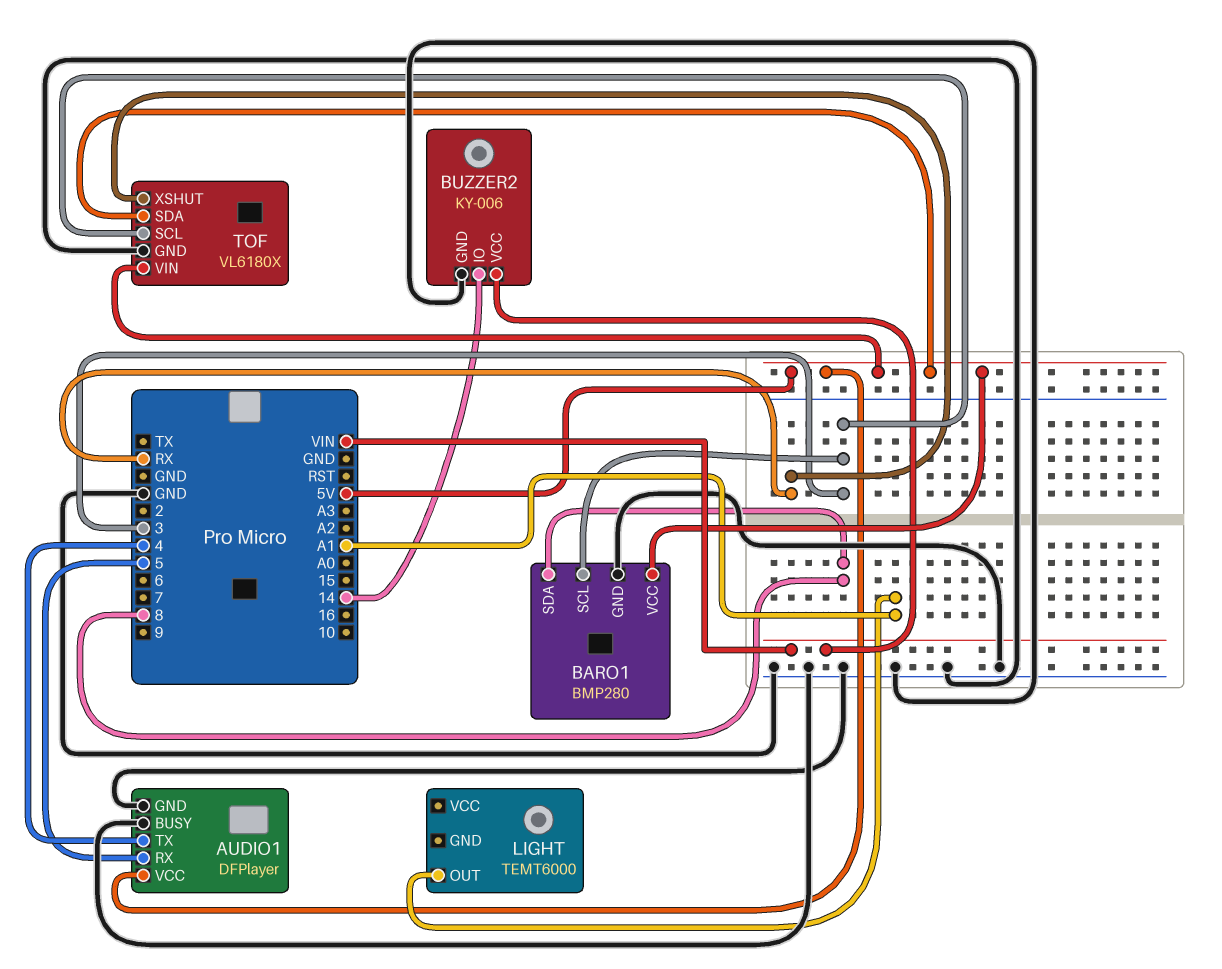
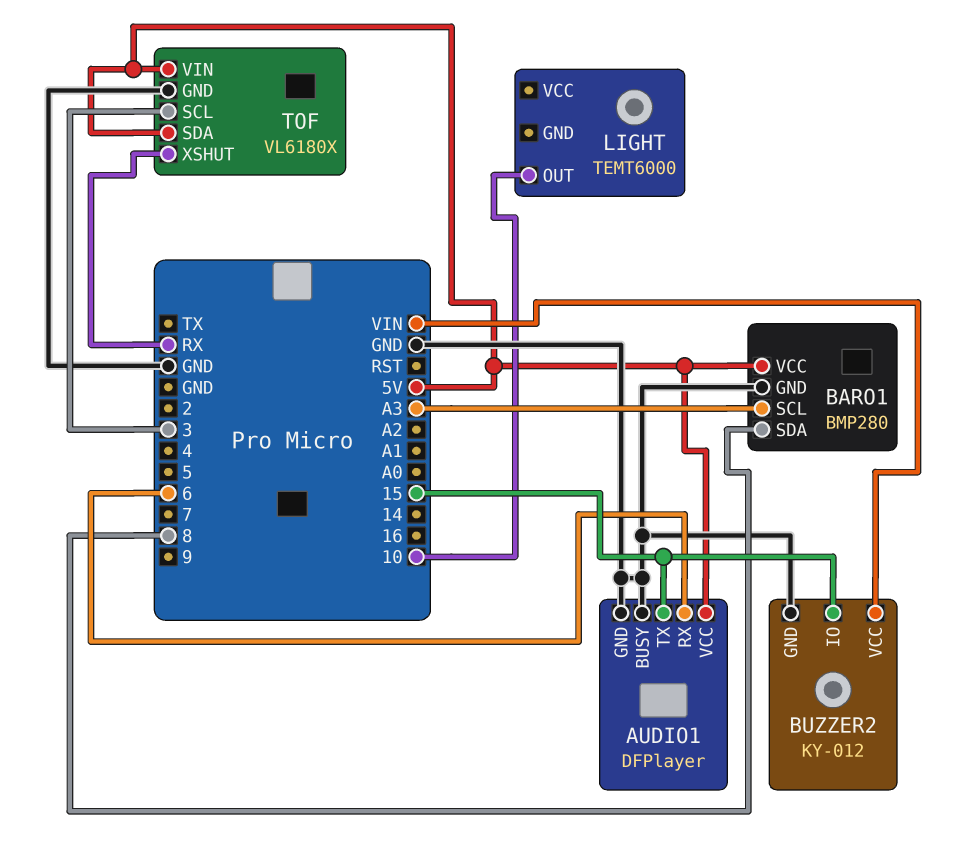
AUDIO1 pin RX: 5 -> 6
AUDIO1 pin TX: 4 -> 15
BARO1 pin SCL: 3 -> A3
BUZZER2: KY-006 -> KY-012
BUZZER2 pin IO: 14 -> 15
LIGHT pin OUT: A1 -> 10

